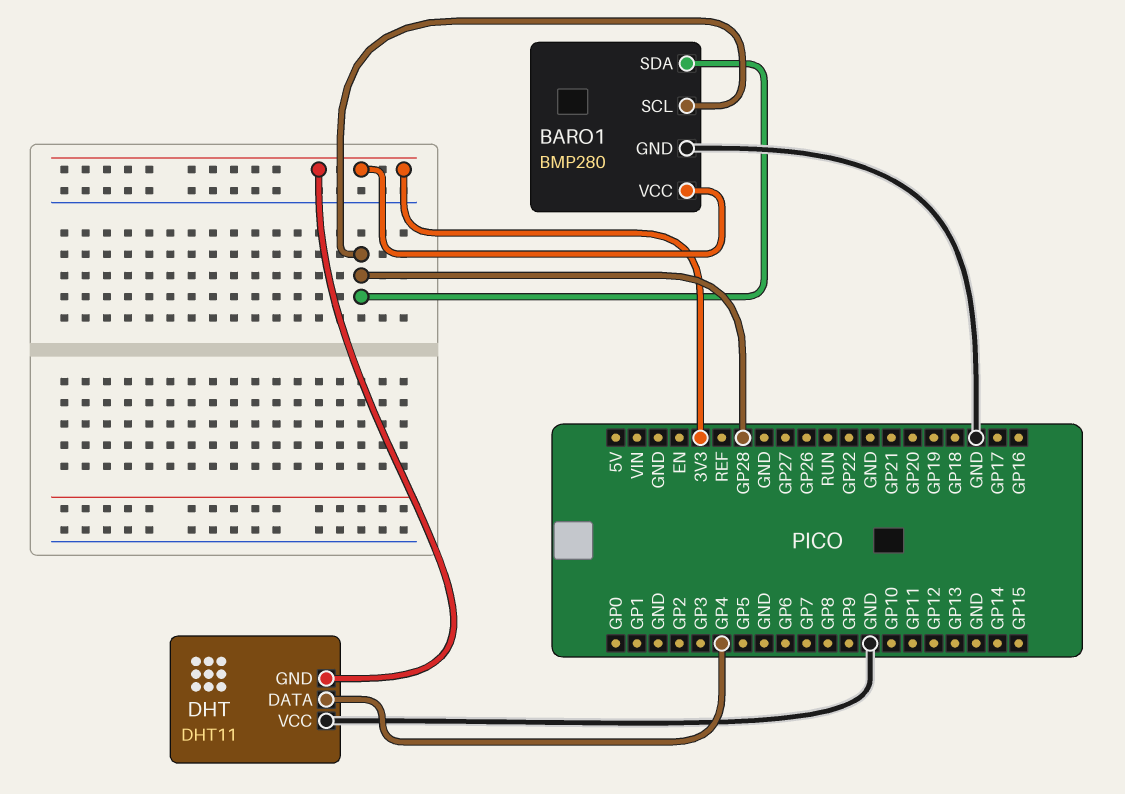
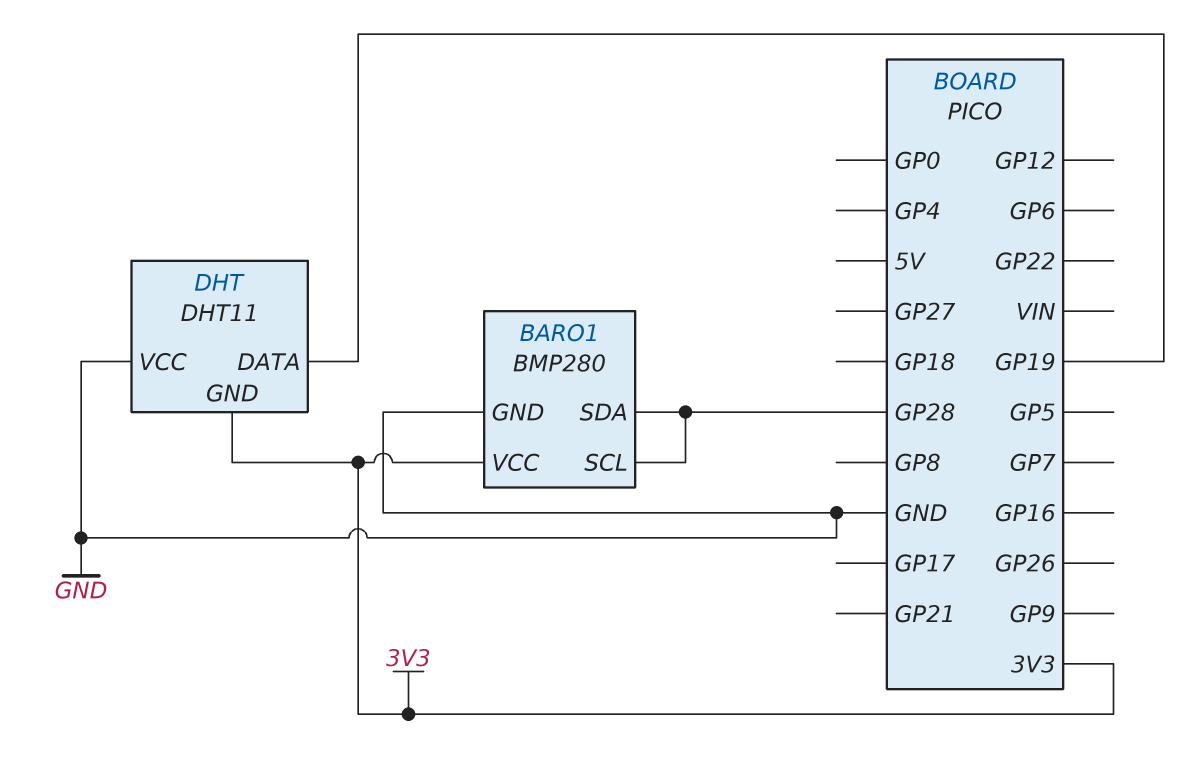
DHT pin DATA: GP4 -> GP19

